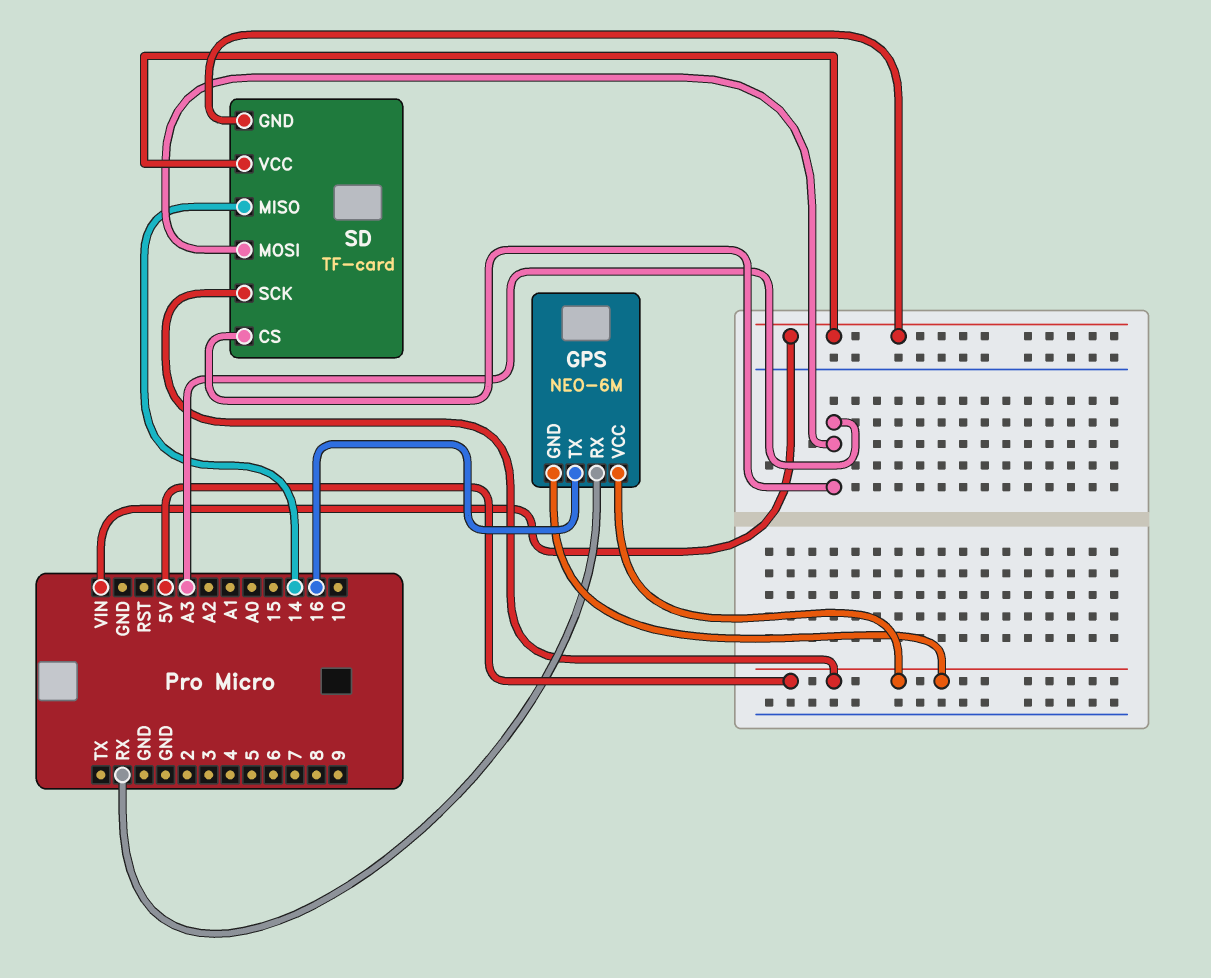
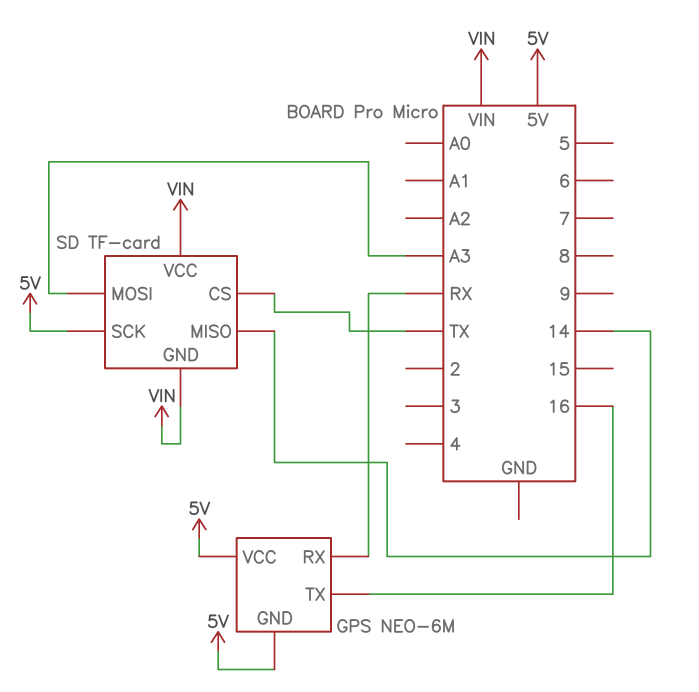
SD pin CS: A3 -> TX

